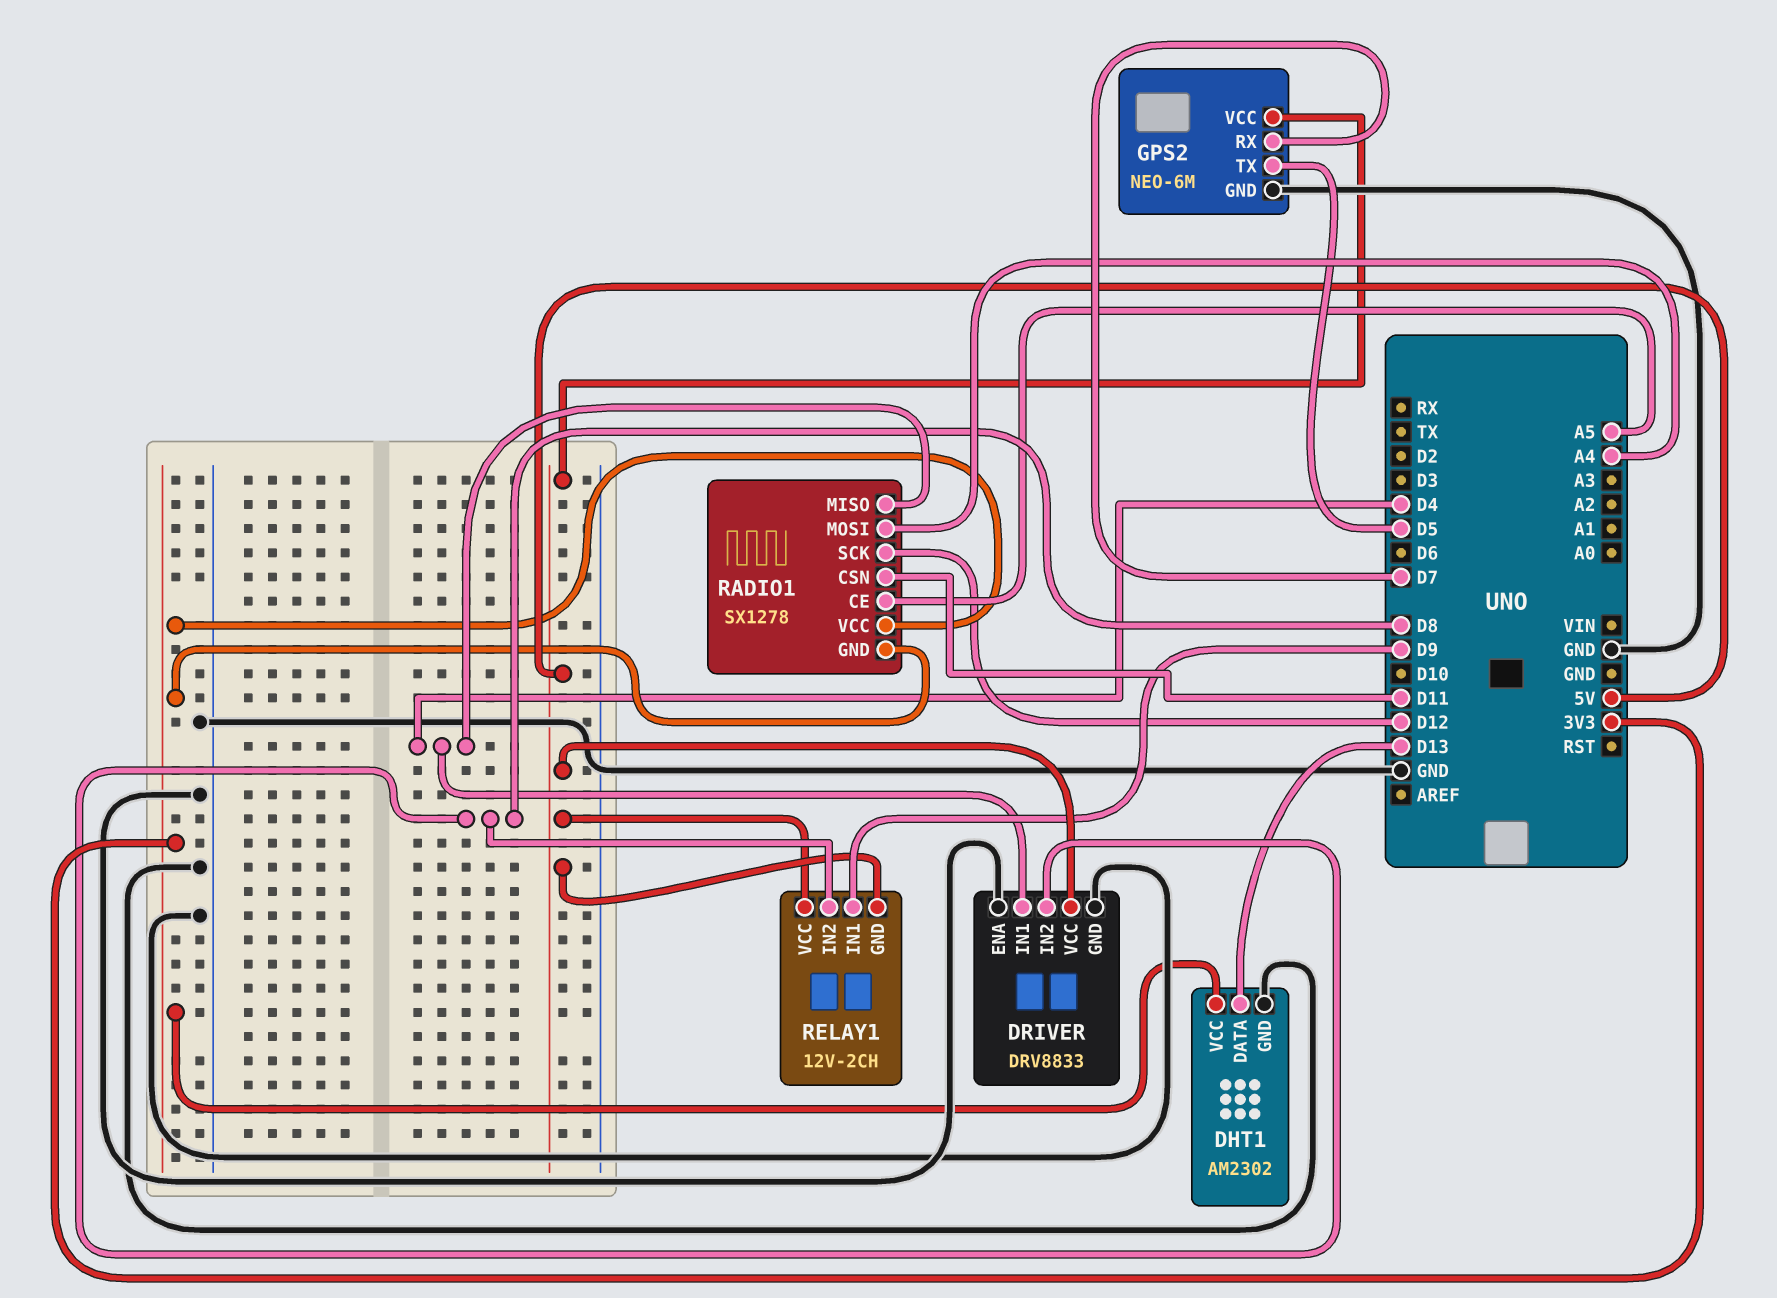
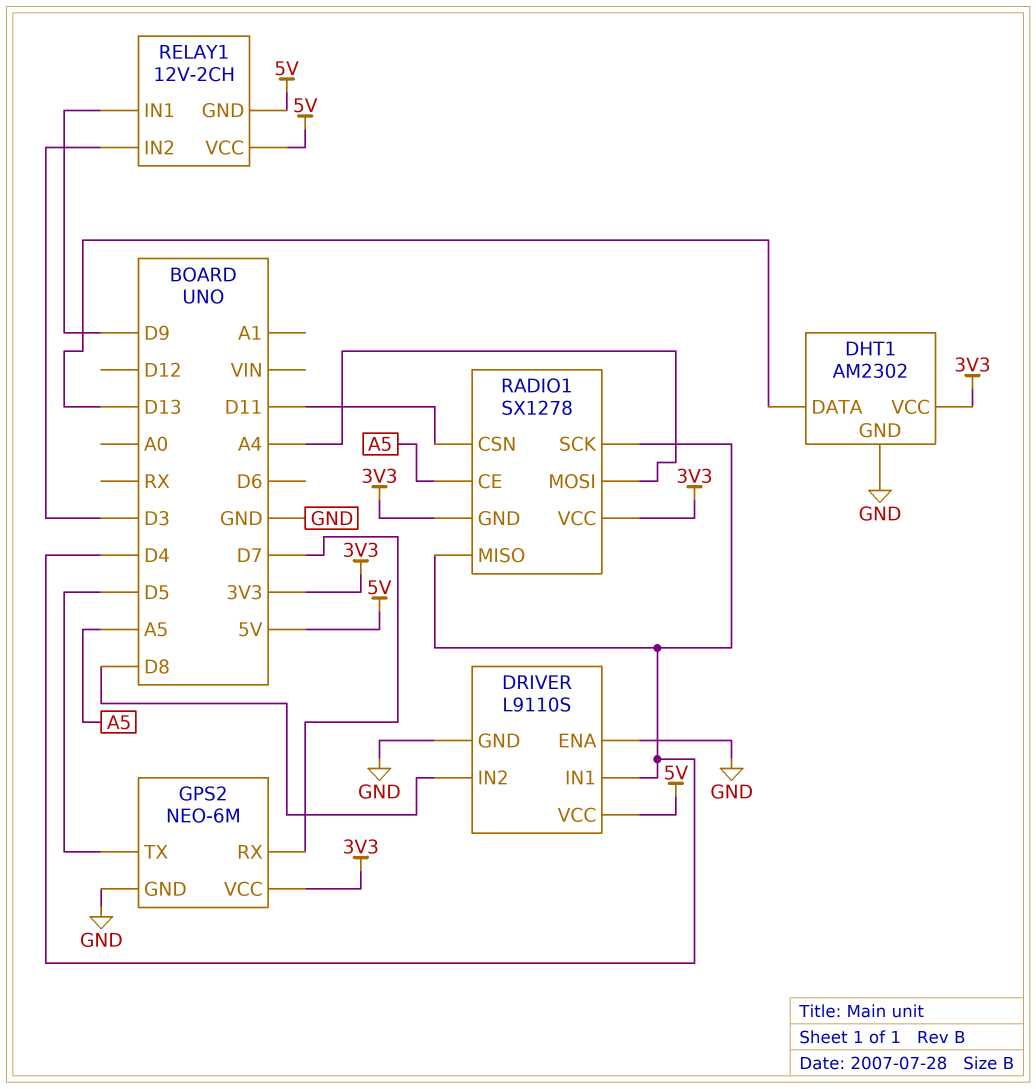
DRIVER: DRV8833 -> L9110S
GPS2 pin VCC: 5V -> 3V3
RADIO1 pin SCK: D12 -> D4
RELAY1 pin IN2: D8 -> D3

